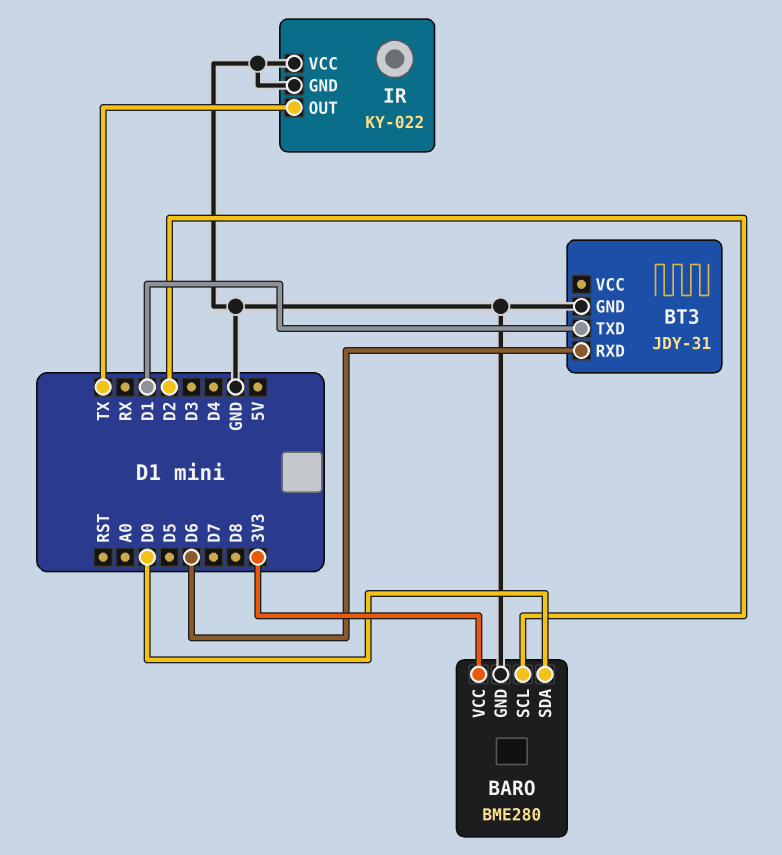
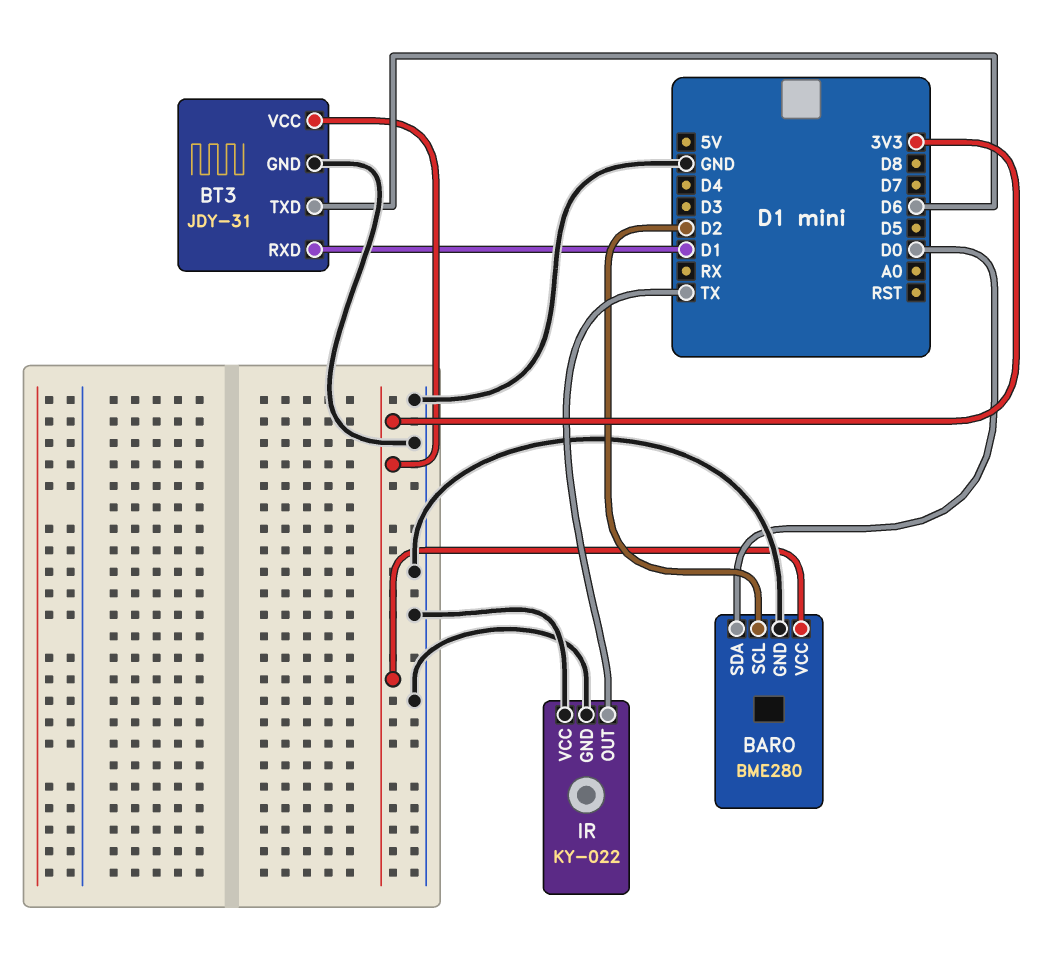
BT3 pin RXD: D6 -> D1
BT3 pin TXD: D1 -> D6
BT3 pin VCC: none -> 3V3

